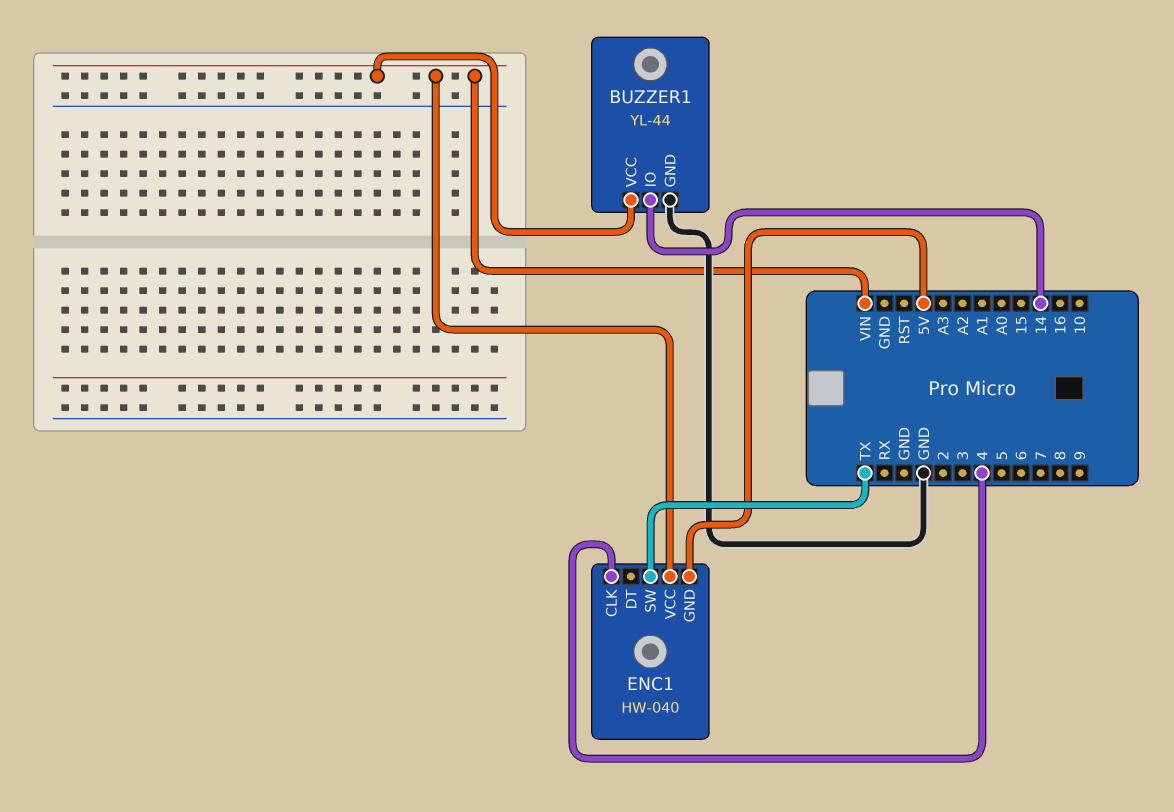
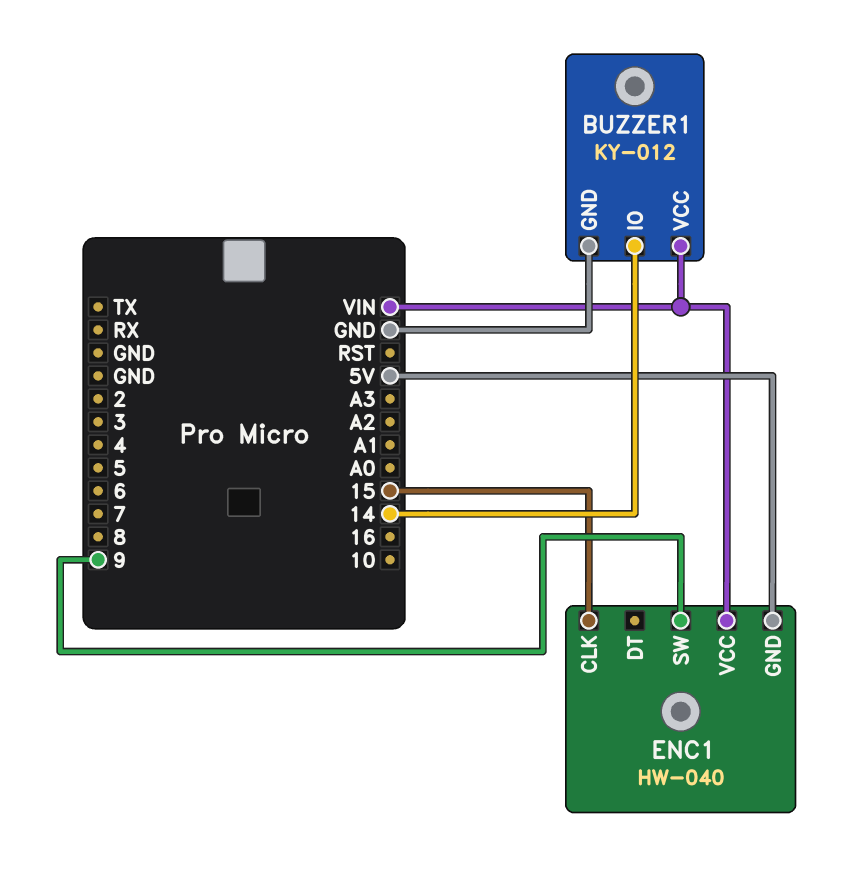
BUZZER1: YL-44 -> KY-012
ENC1 pin CLK: 4 -> 15
ENC1 pin SW: TX -> 9

